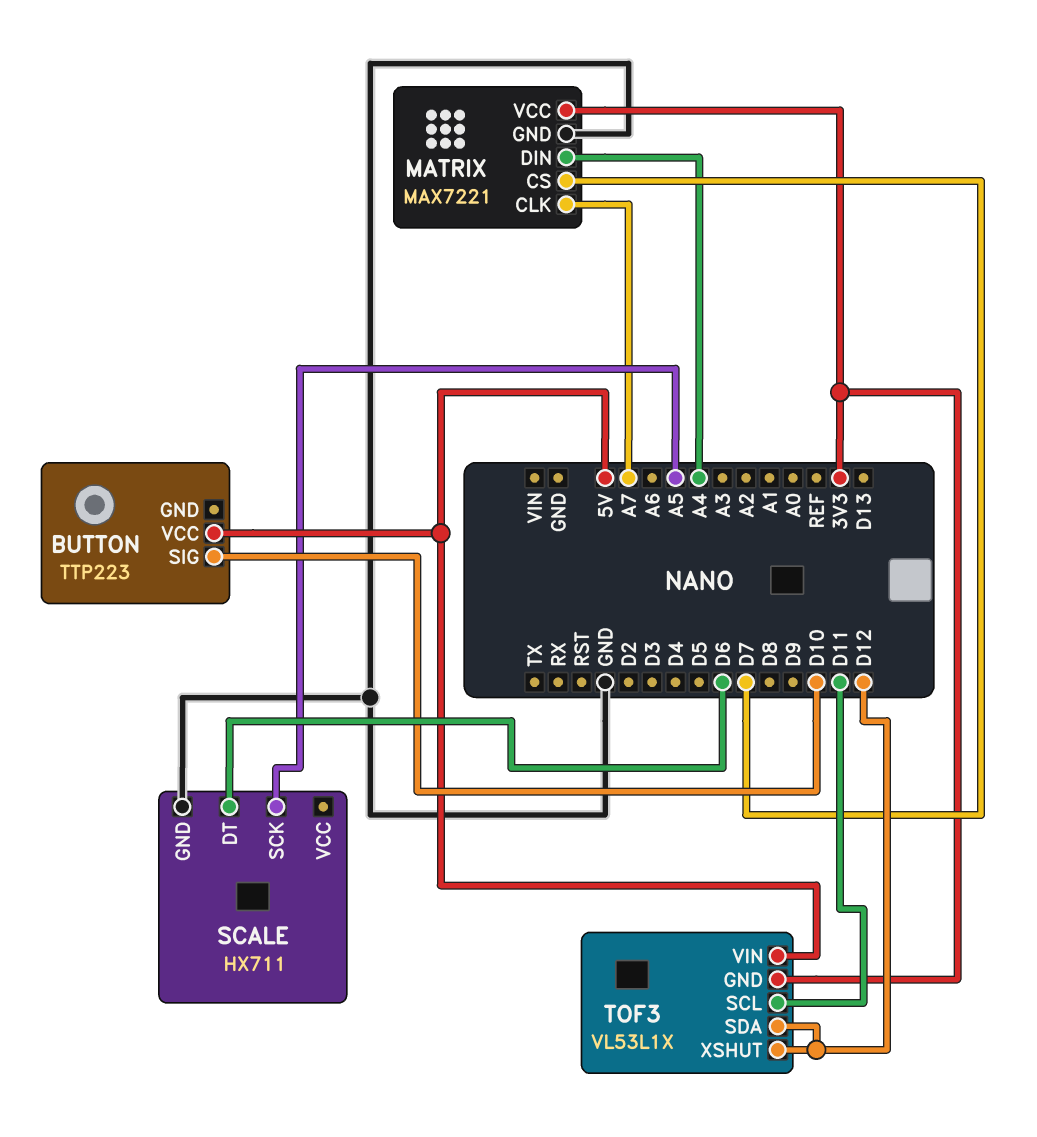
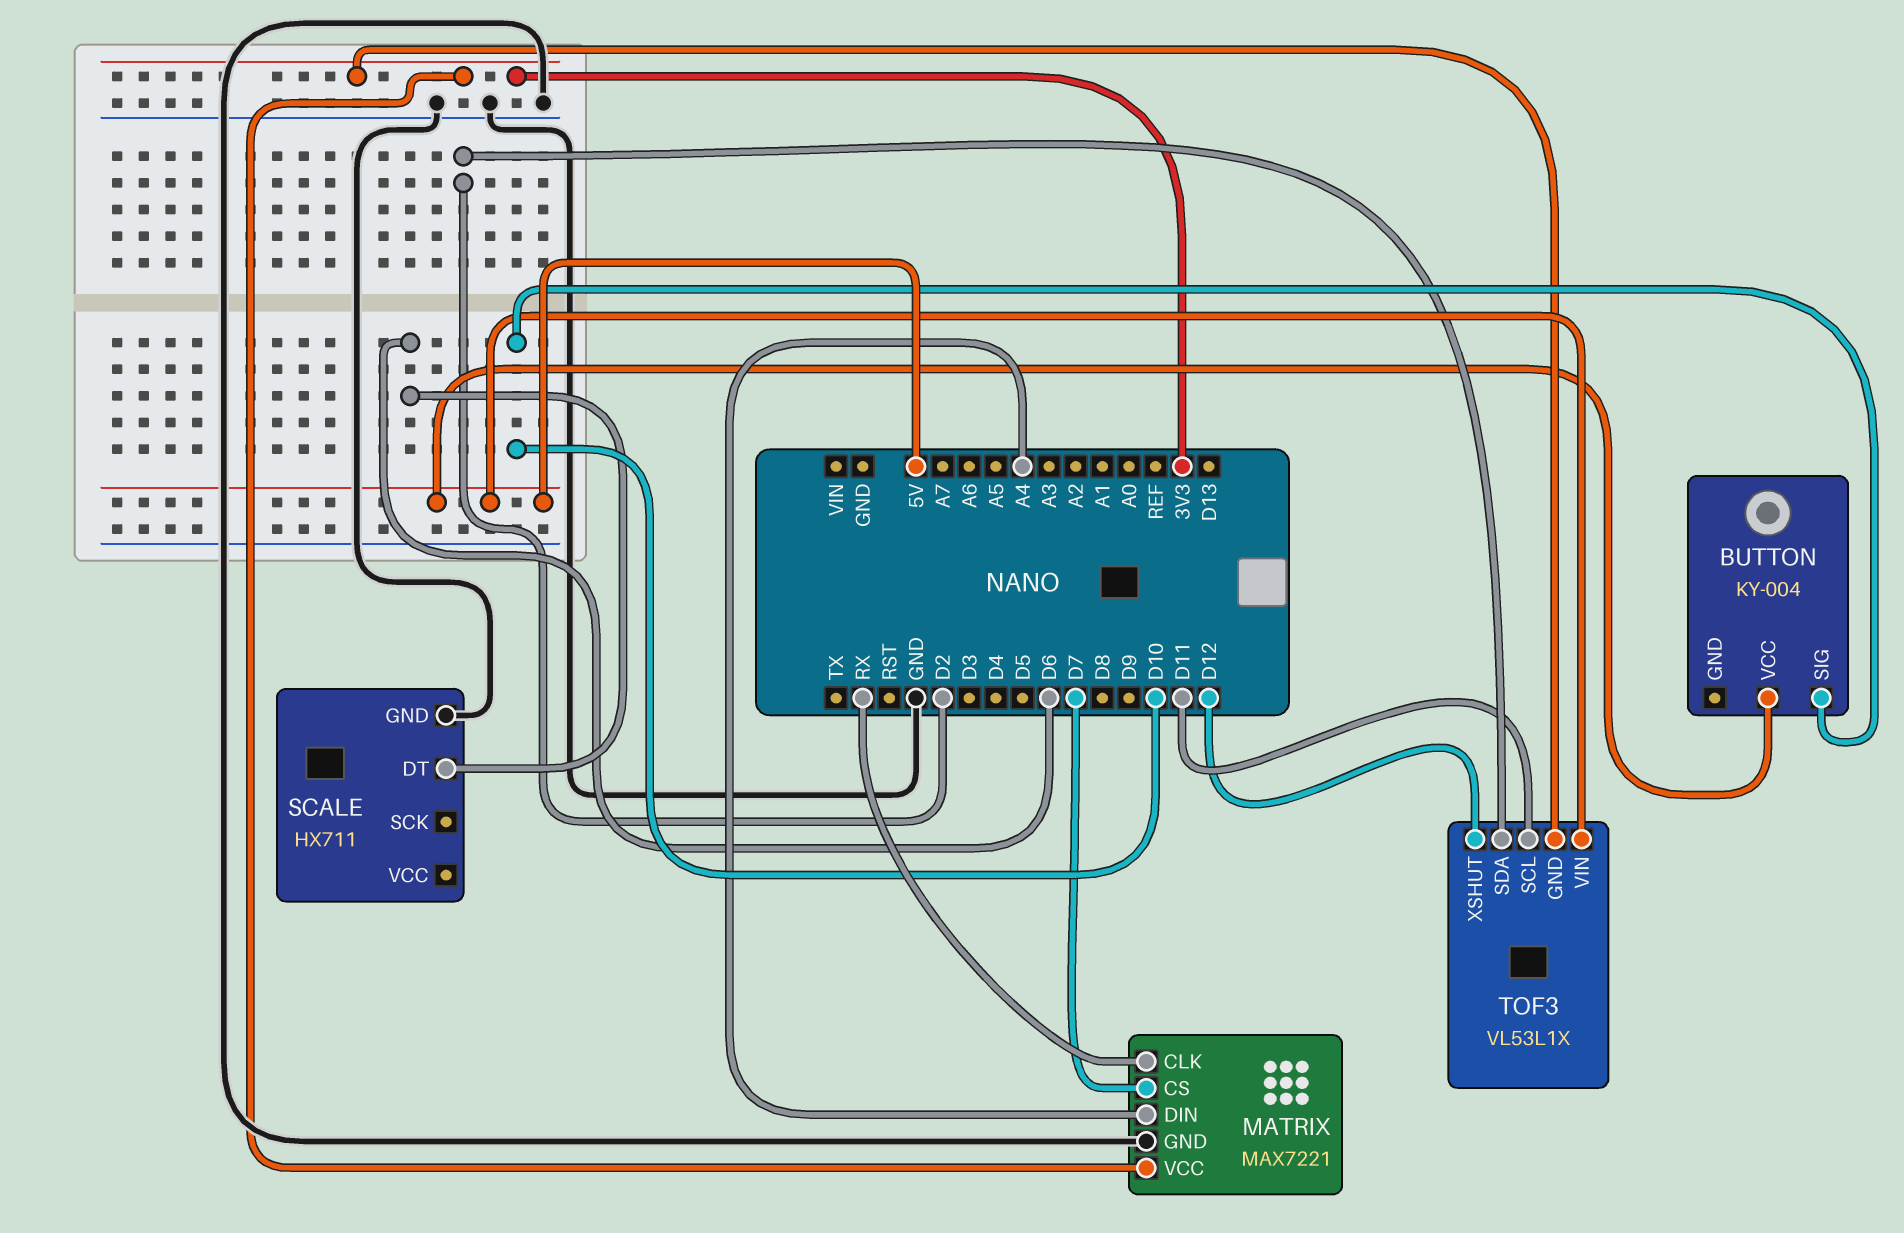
BUTTON: TTP223 -> KY-004
MATRIX pin CLK: A7 -> RX
SCALE pin SCK: A5 -> none
TOF3 pin SDA: D12 -> D2

